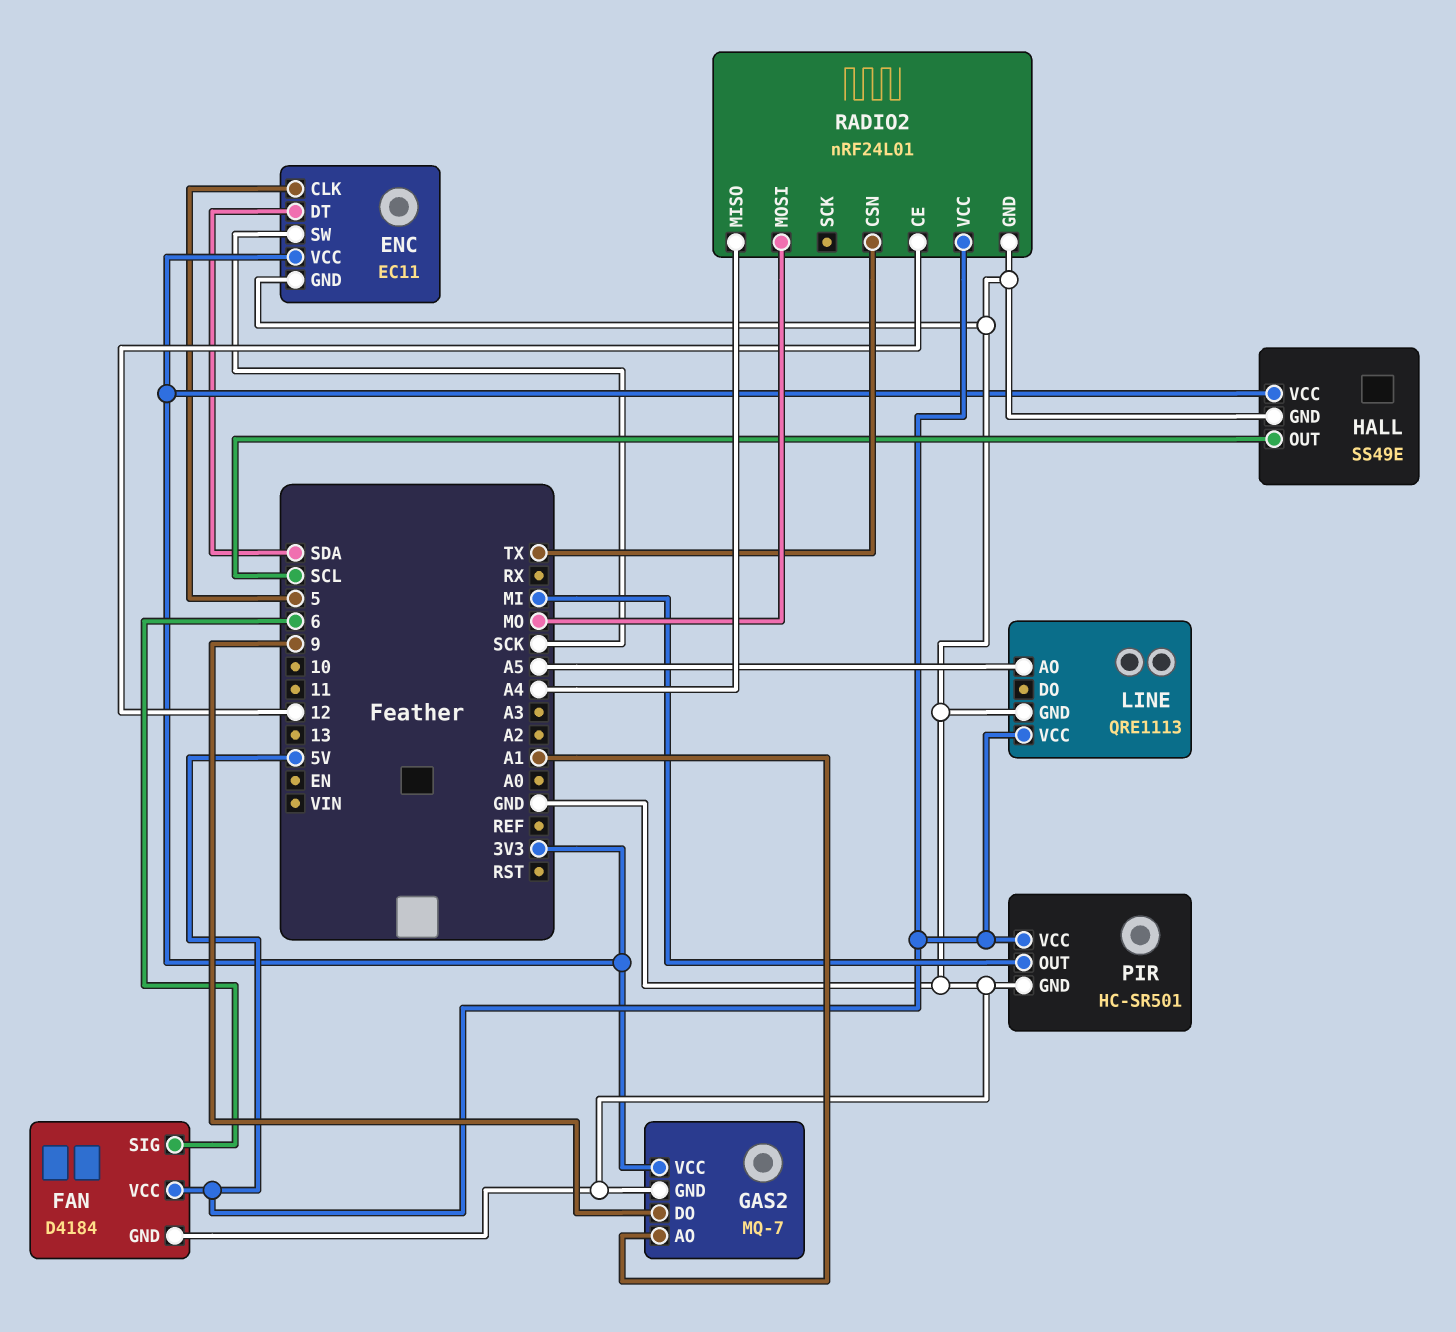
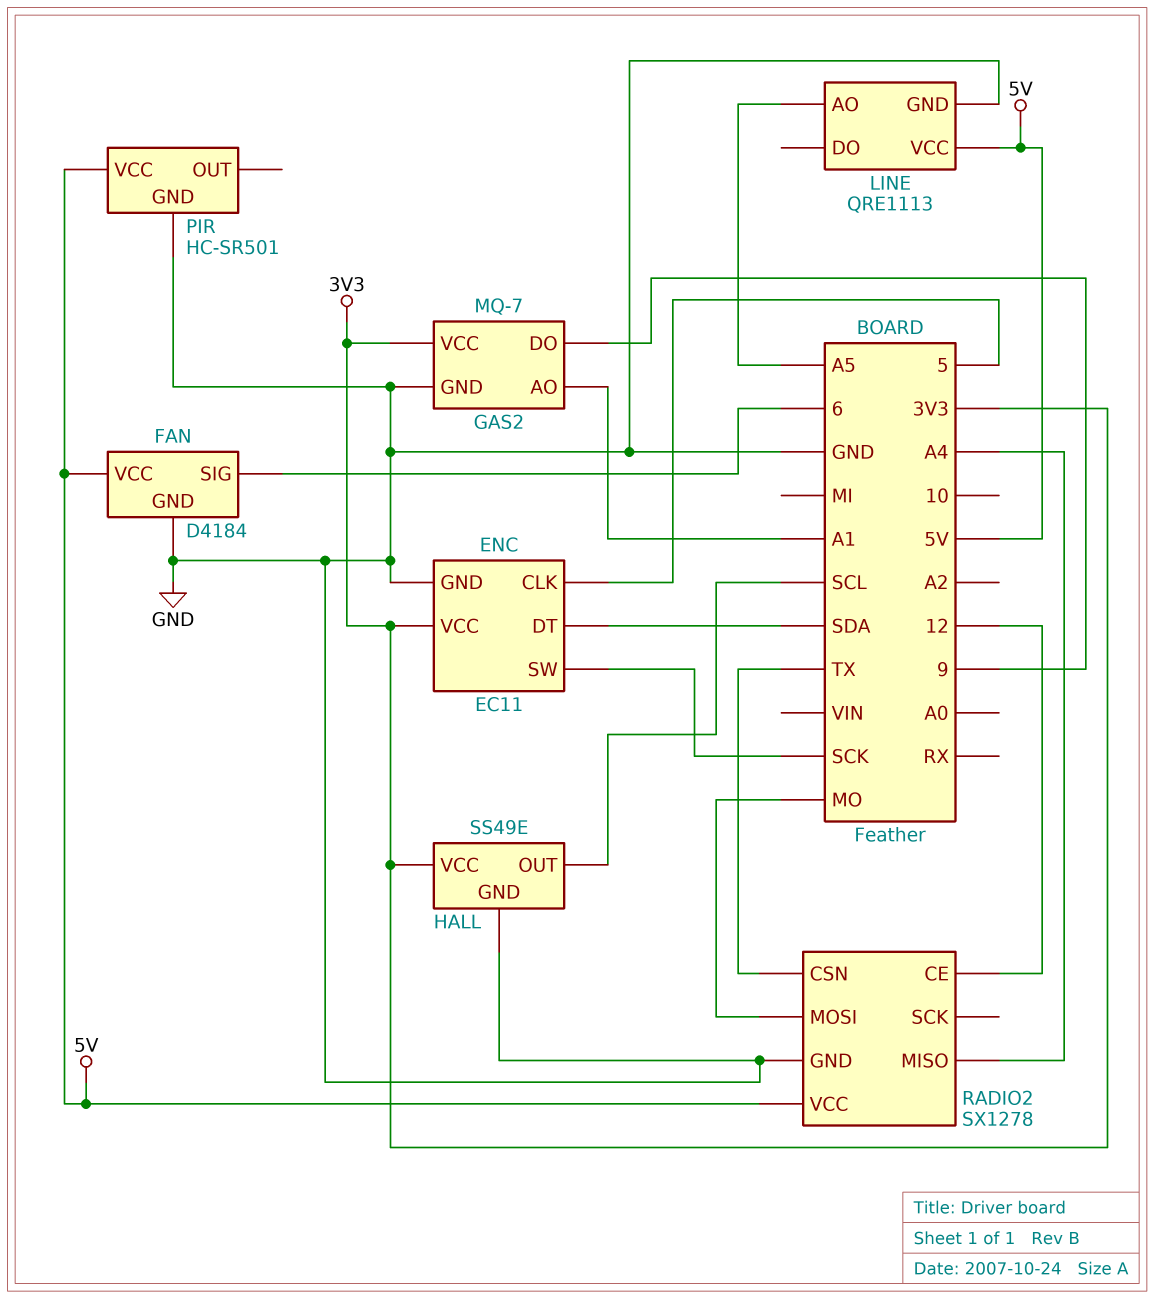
PIR pin OUT: MI -> none
RADIO2: nRF24L01 -> SX1278

